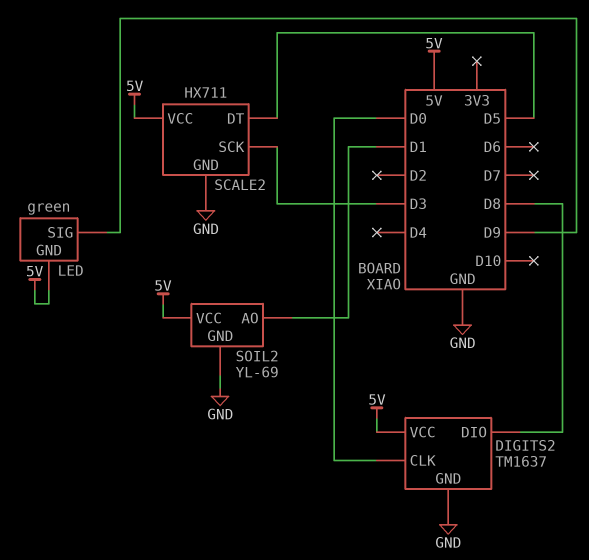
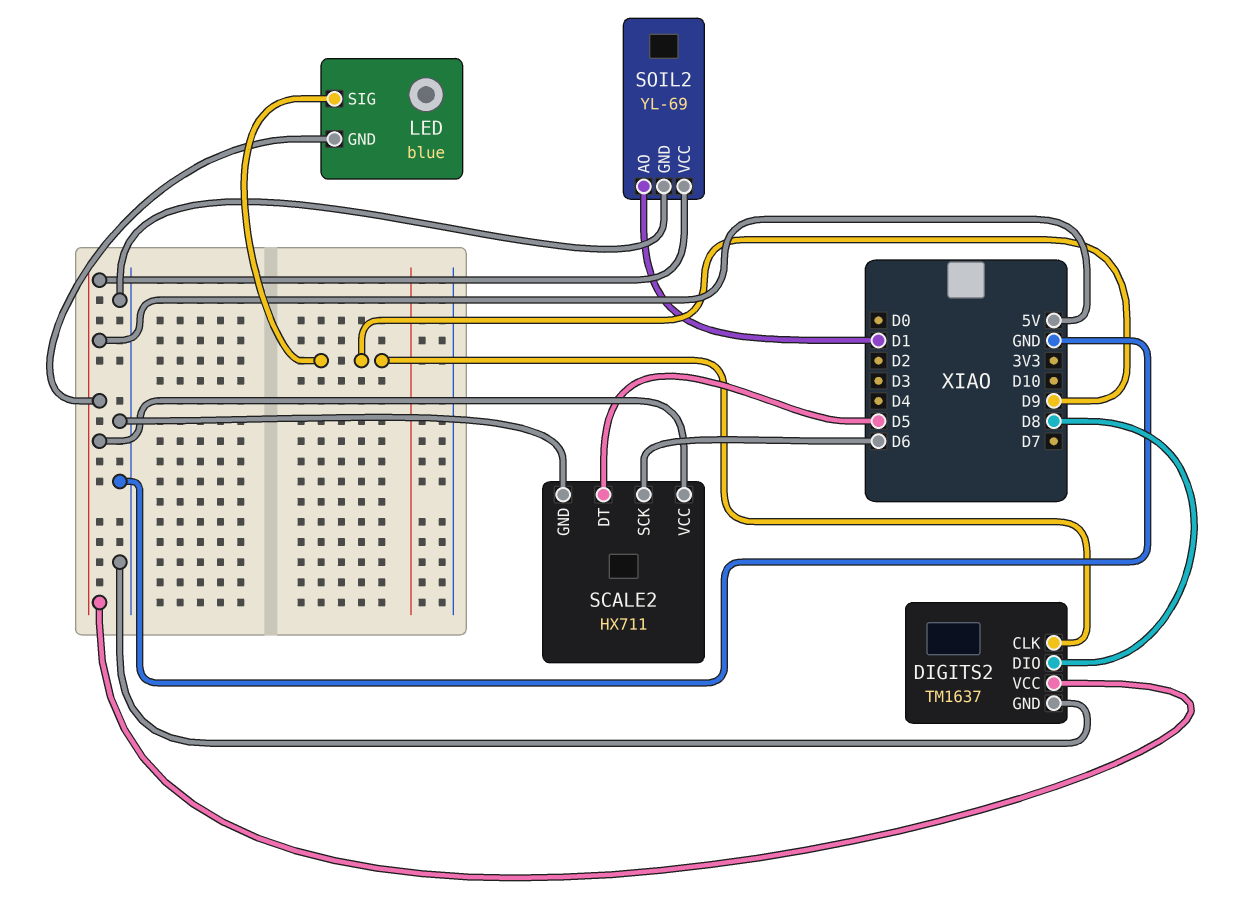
DIGITS2 pin CLK: D0 -> D9
LED: green -> blue
SCALE2 pin SCK: D3 -> D6

